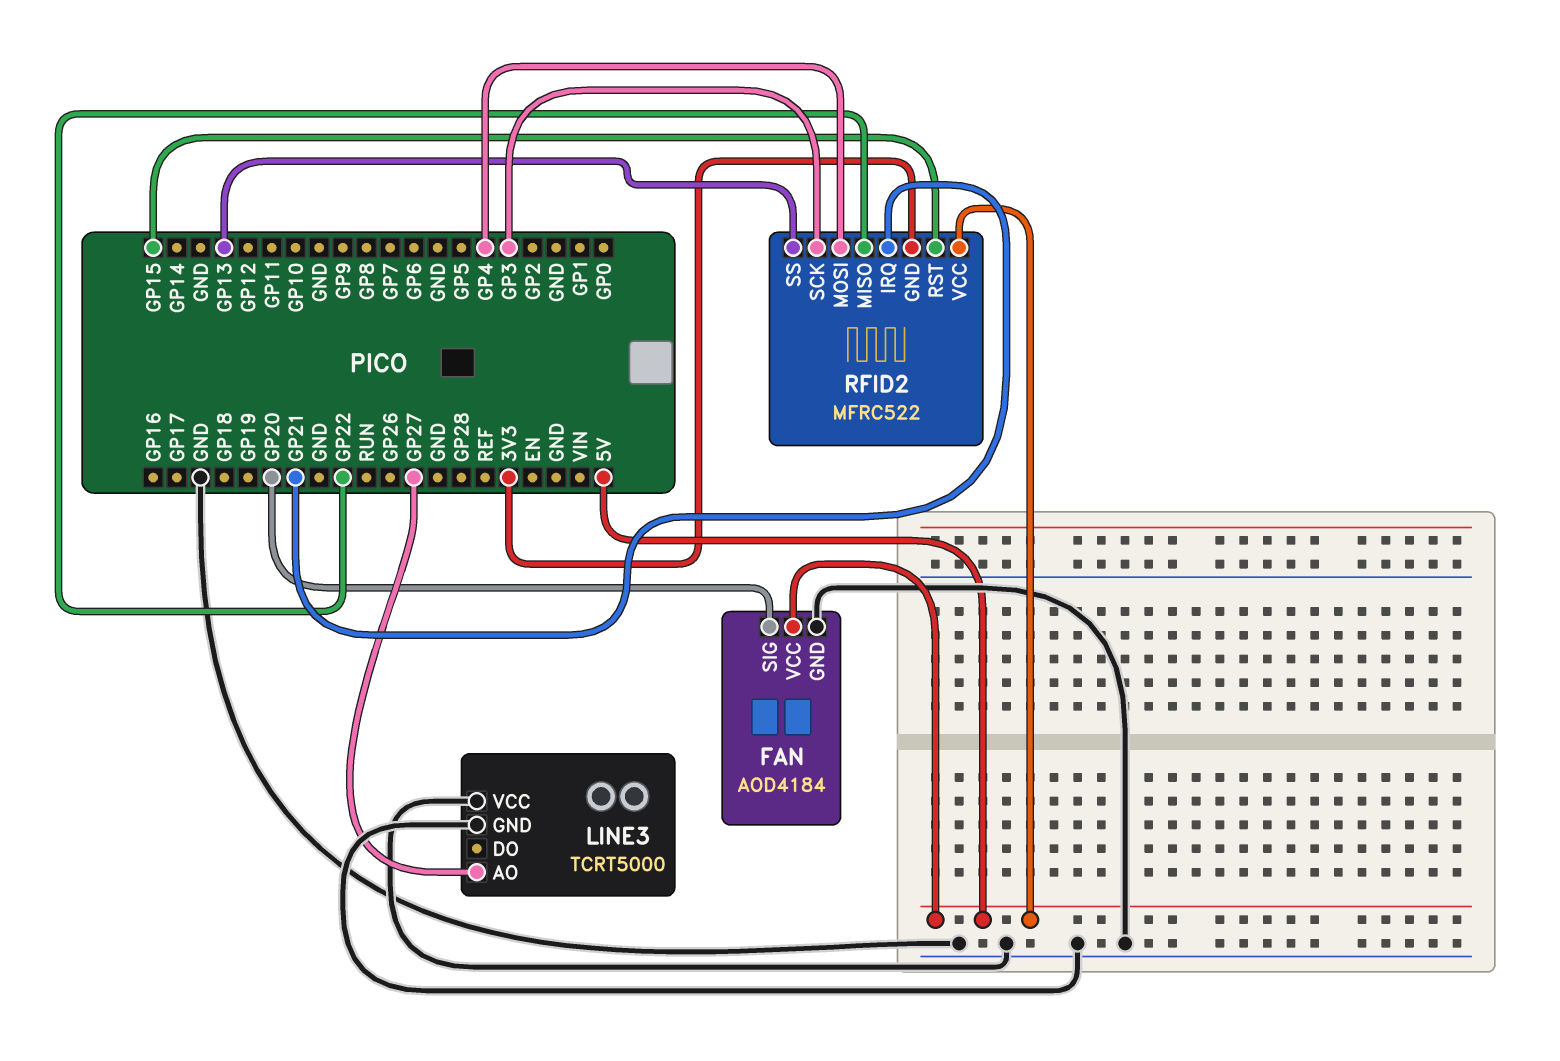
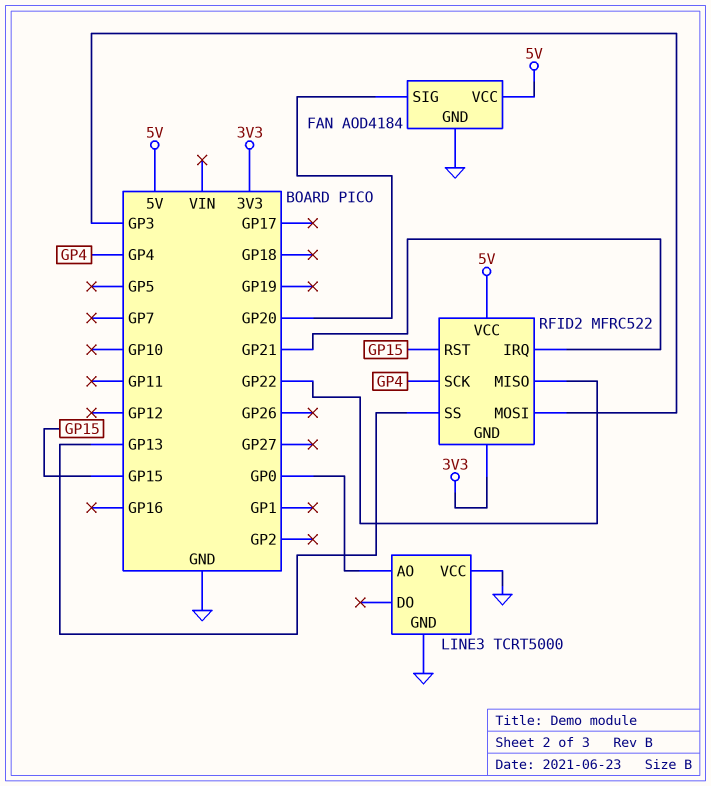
LINE3 pin AO: GP27 -> GP0
RFID2 pin MOSI: GP4 -> GP3
RFID2 pin SCK: GP3 -> GP4

